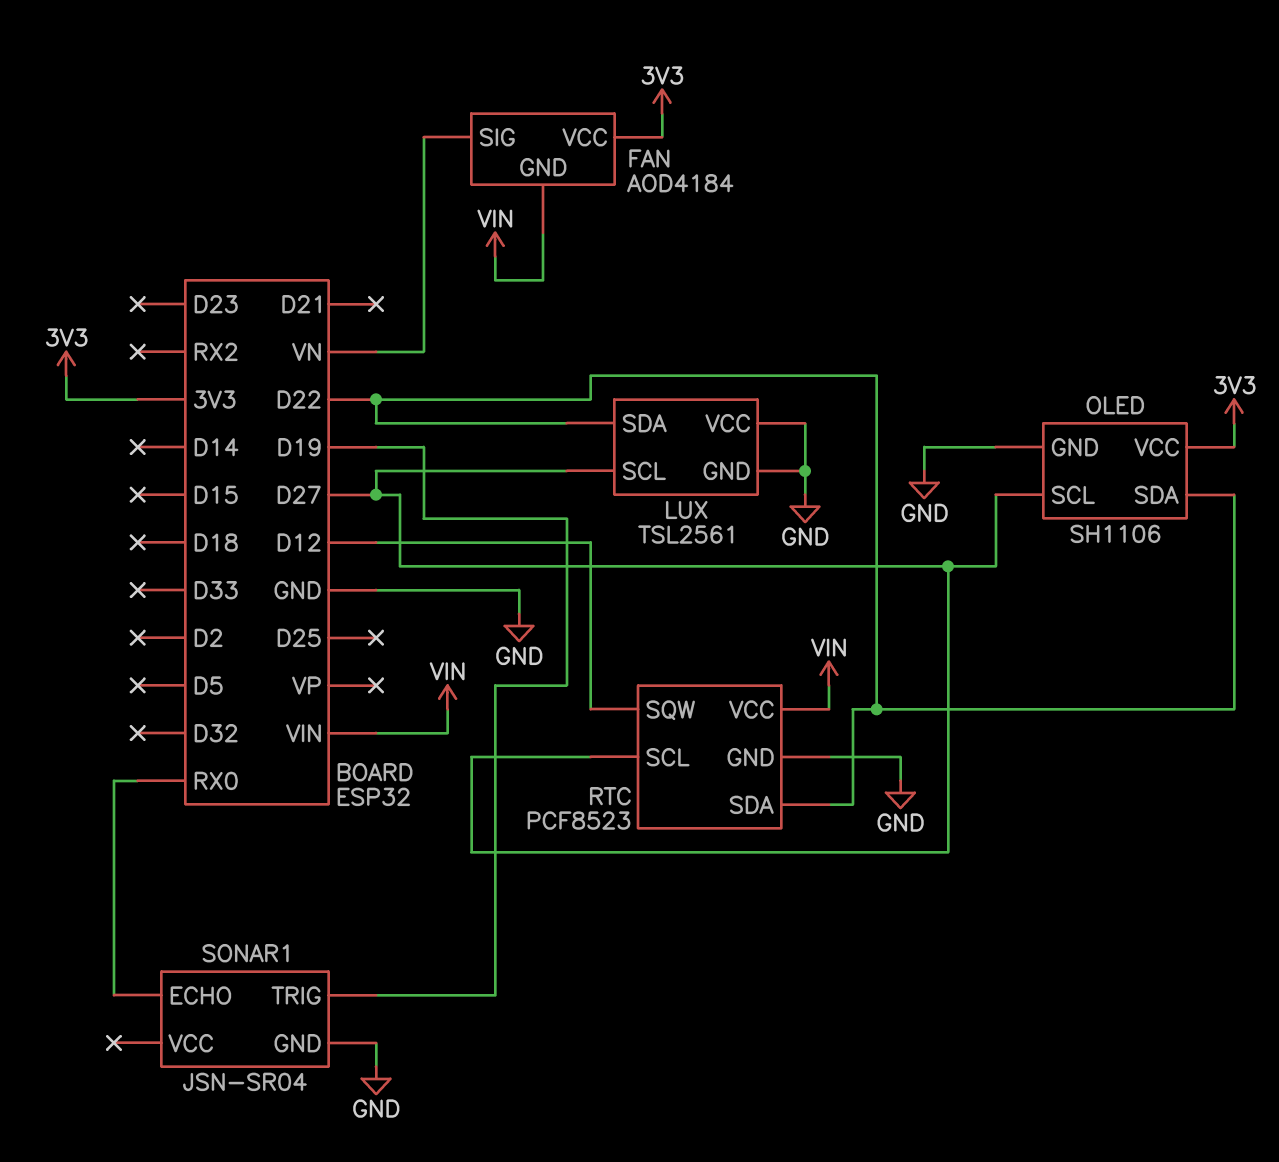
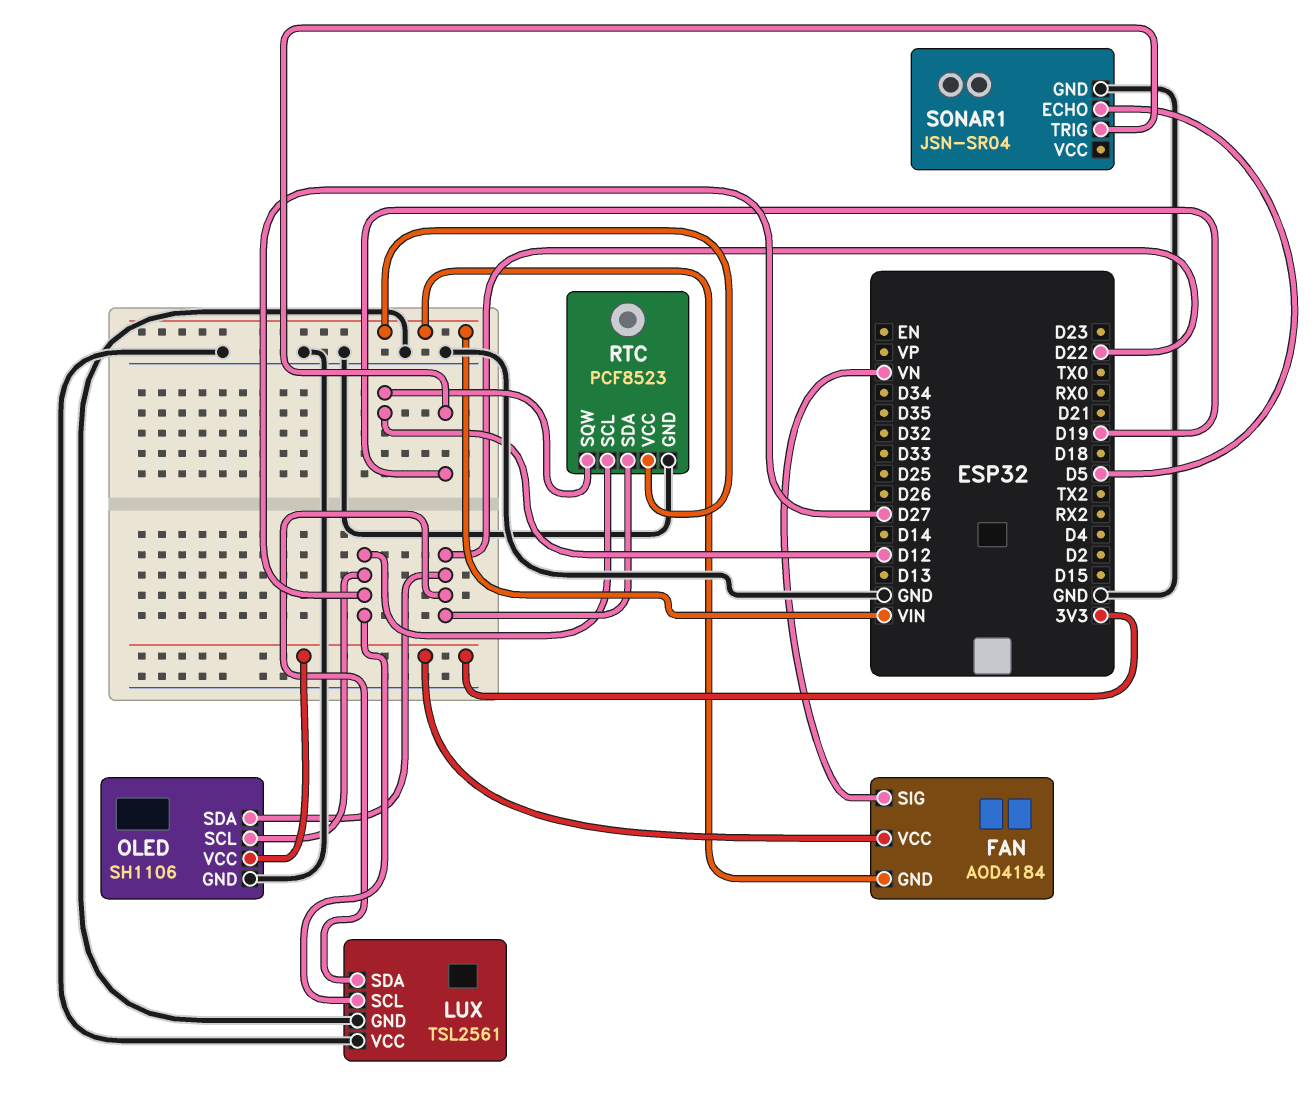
SONAR1 pin ECHO: RX0 -> D5

